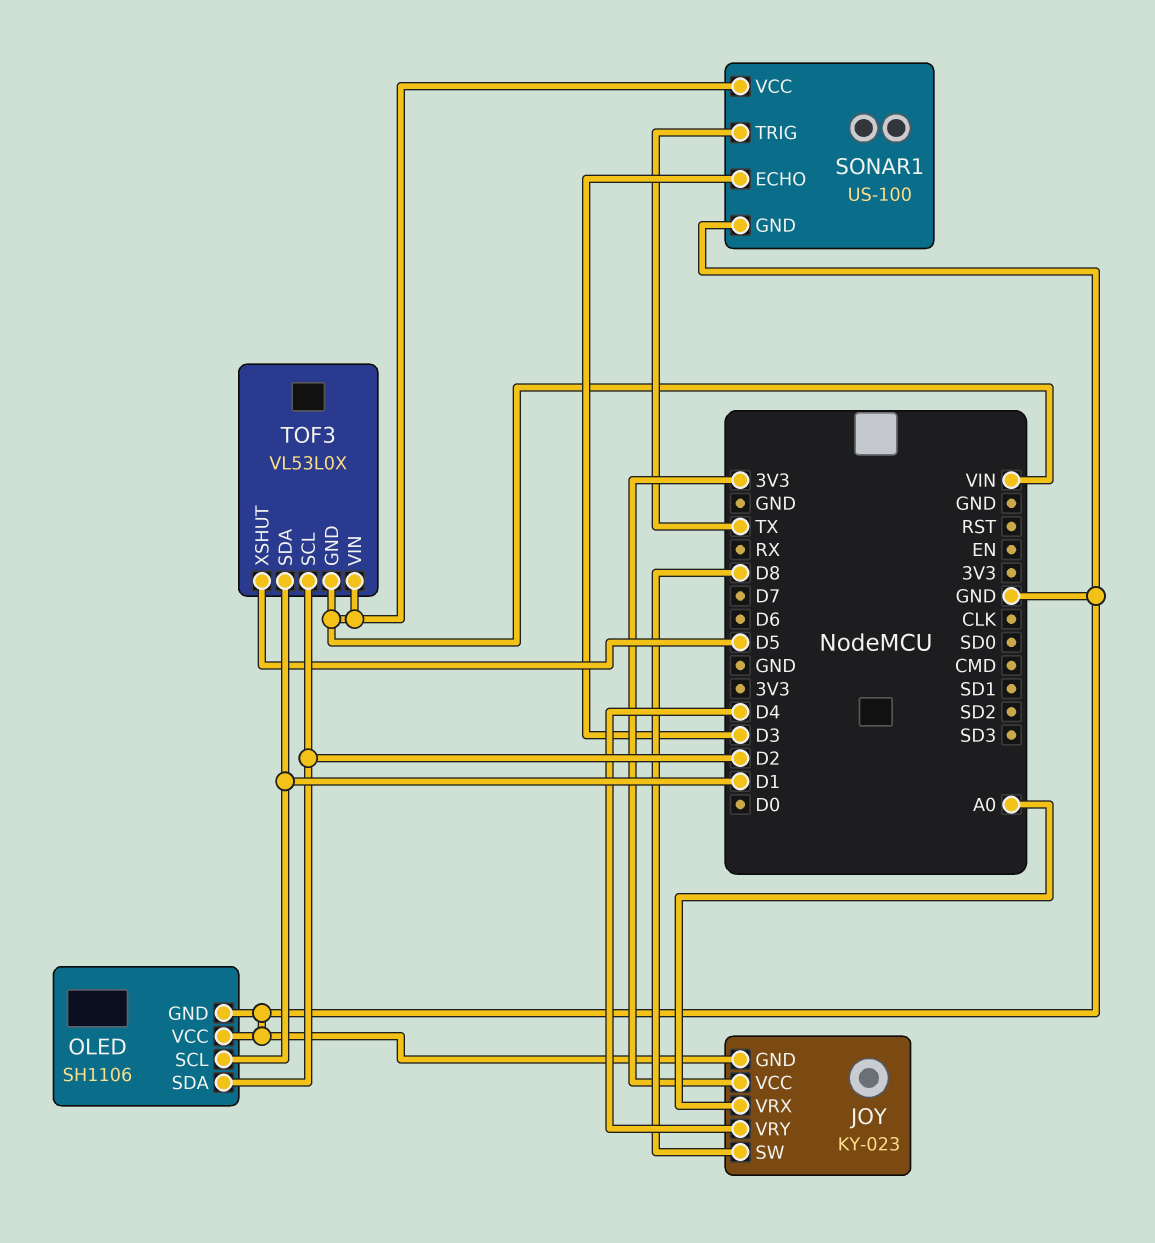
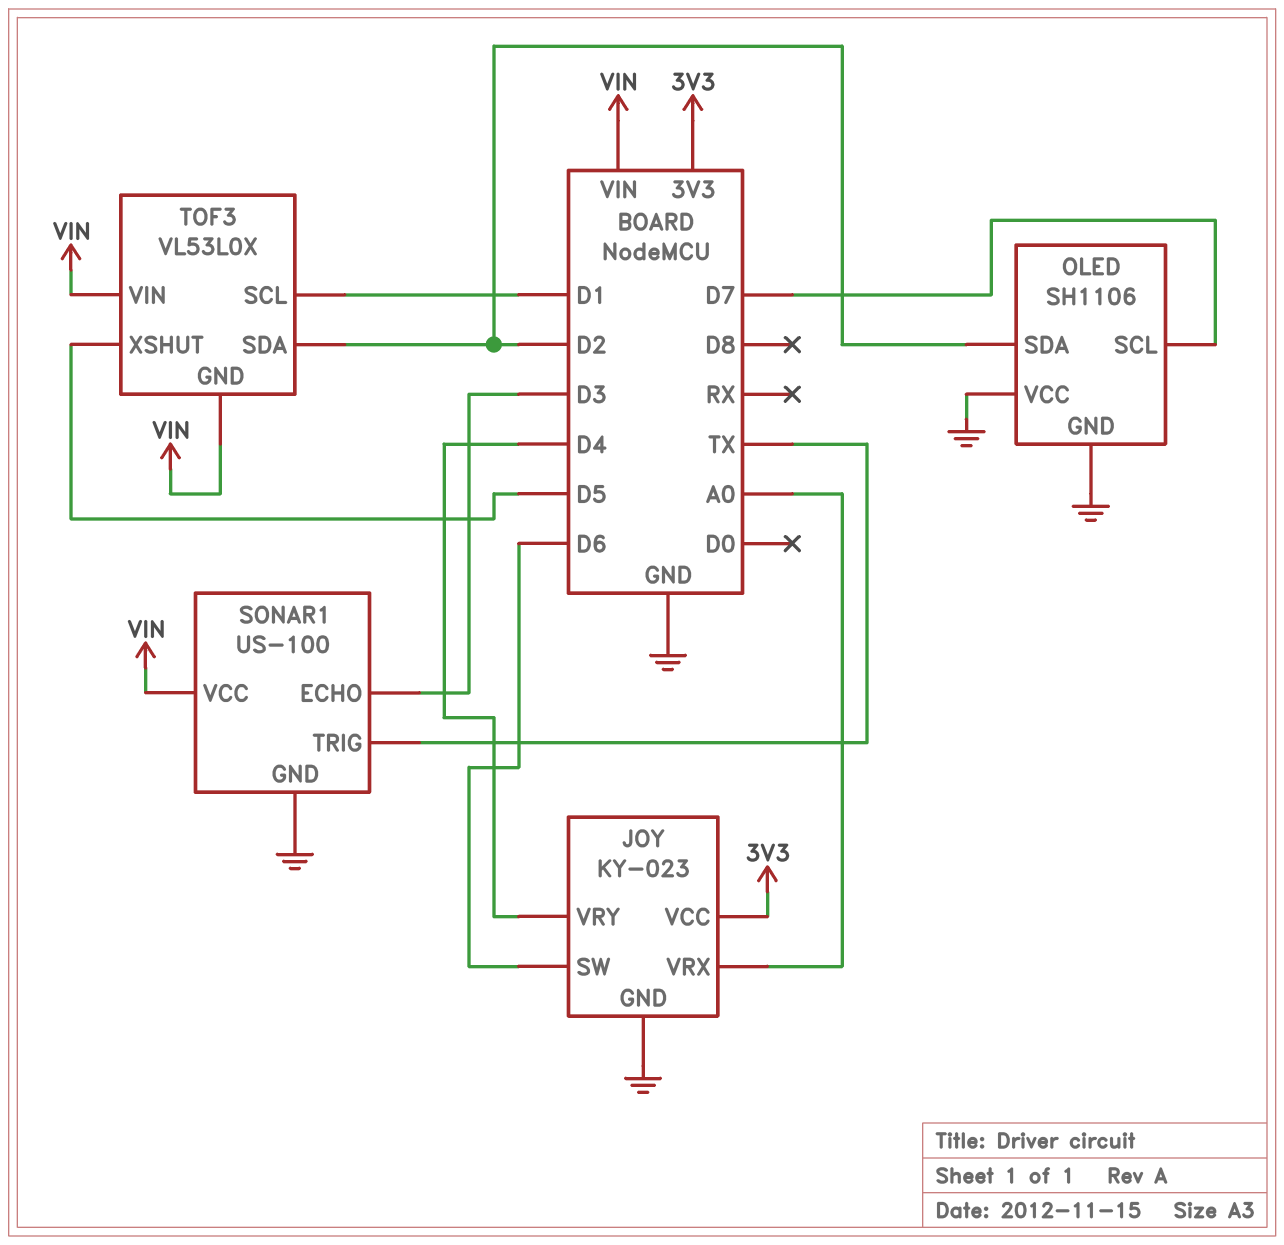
JOY pin SW: D8 -> D6
OLED pin SCL: D1 -> D7
TOF3 pin SCL: D2 -> D1
TOF3 pin SDA: D1 -> D2

